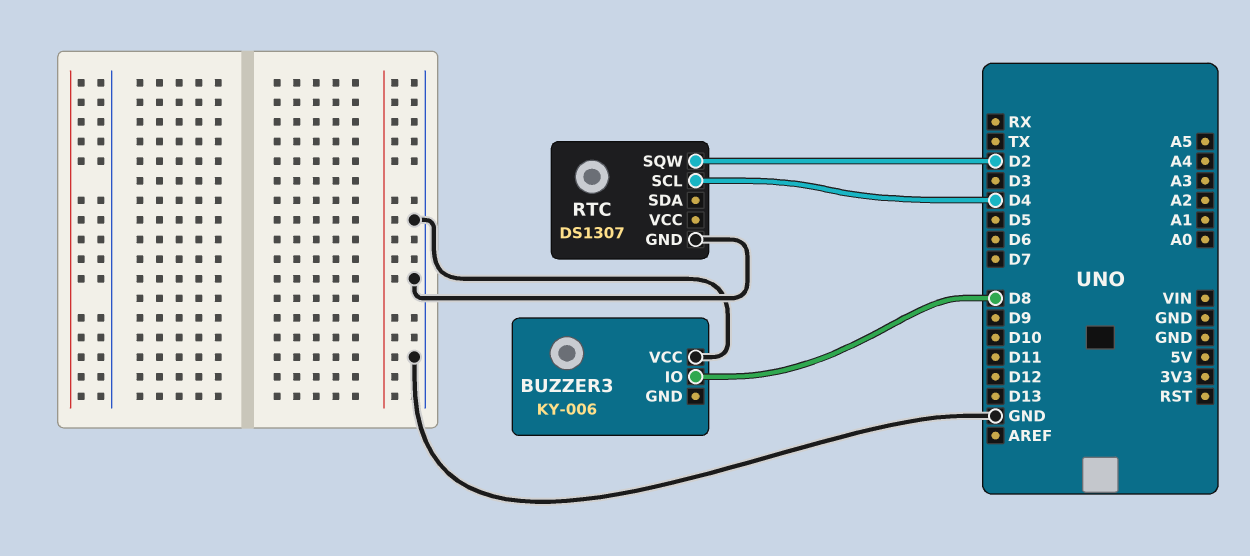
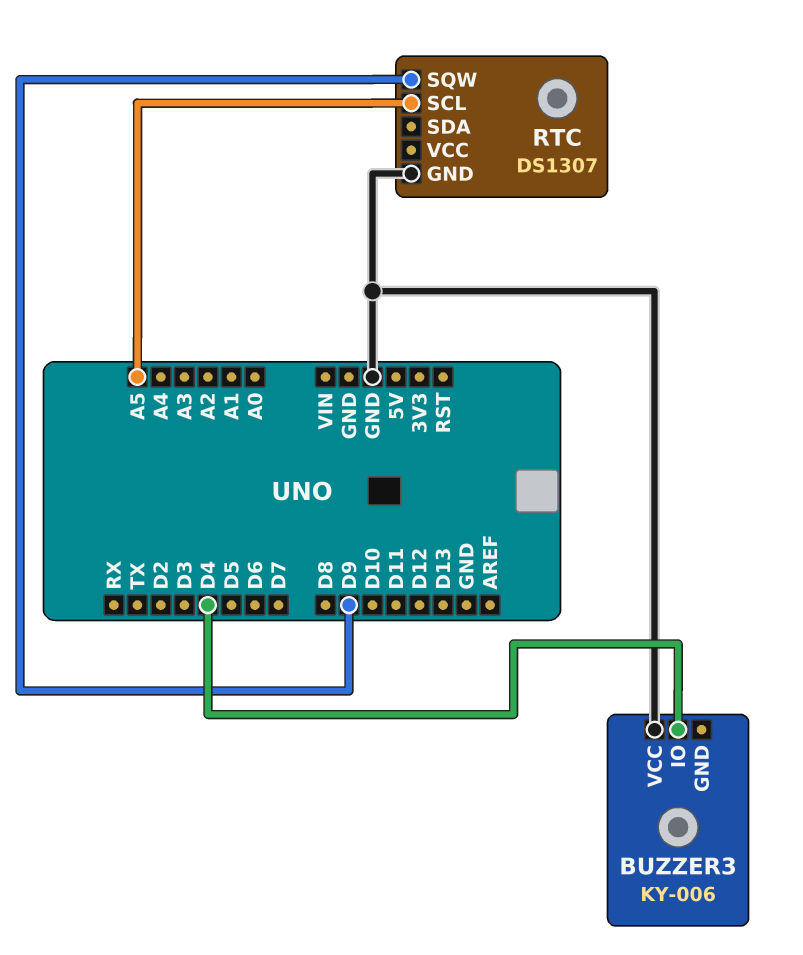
BUZZER3 pin IO: D8 -> D4
RTC pin SCL: D4 -> A5
RTC pin SQW: D2 -> D9

